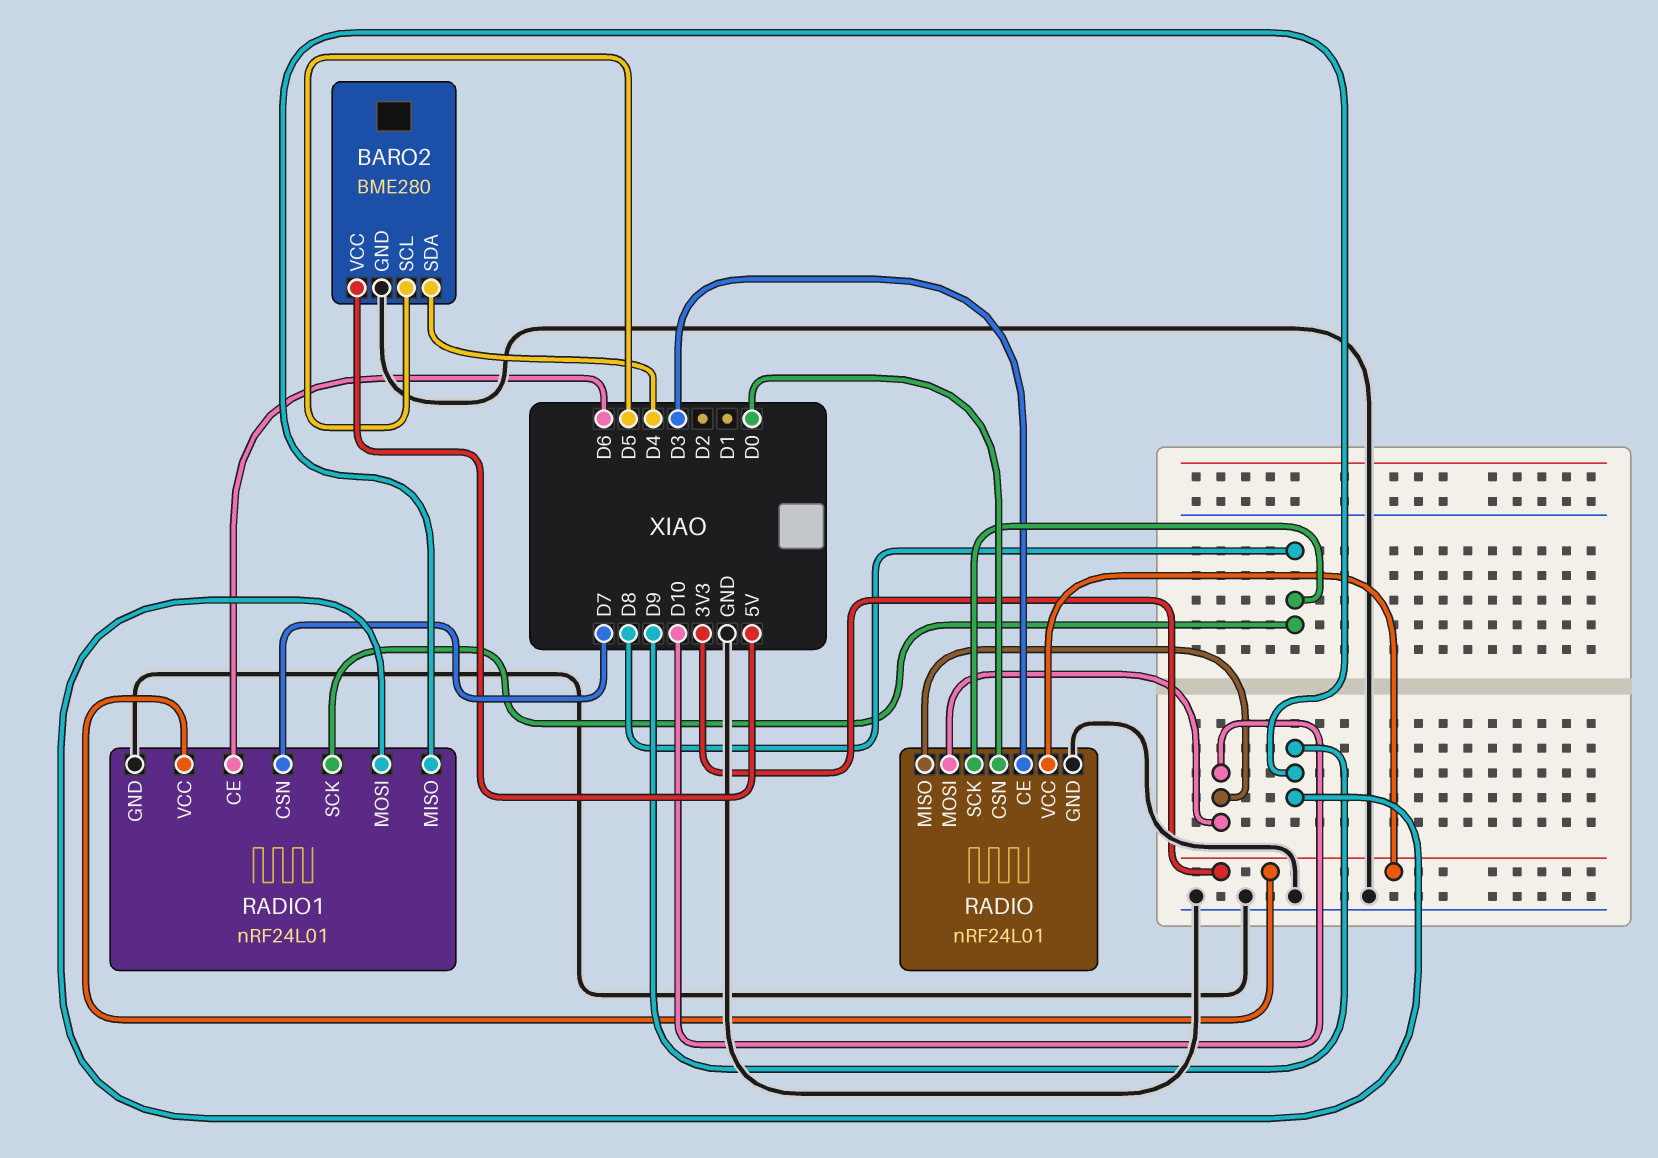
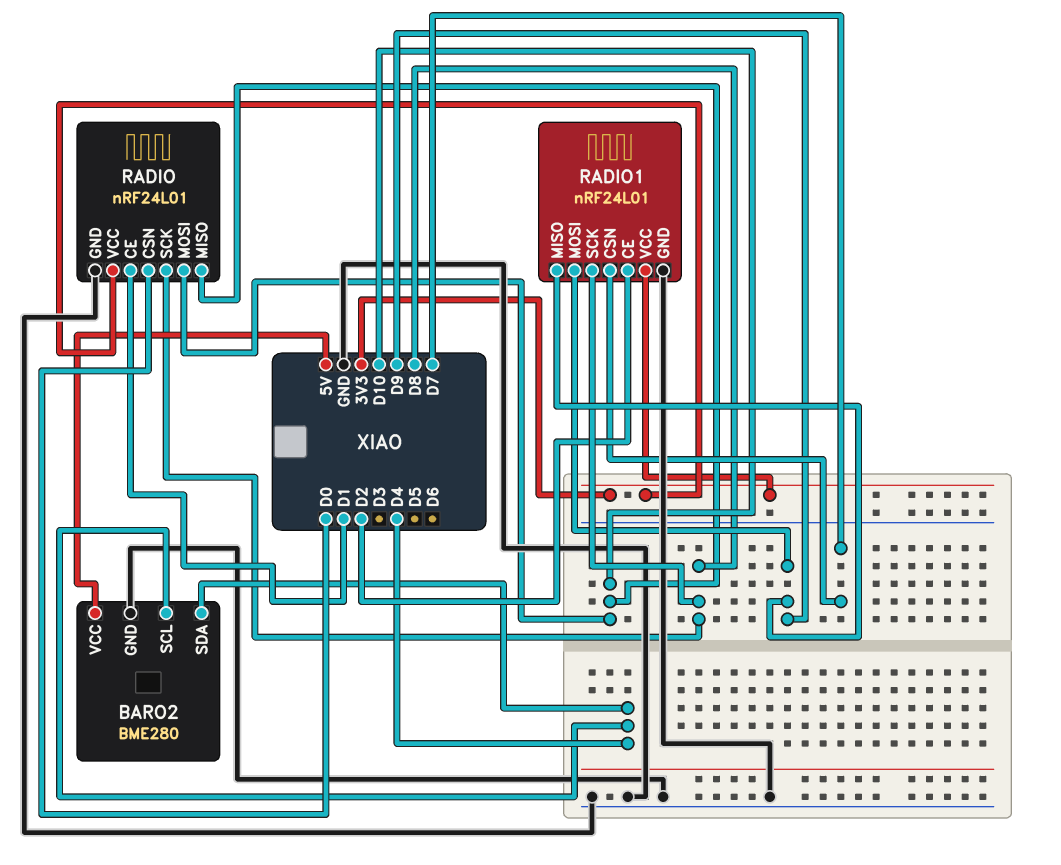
BARO2 pin SCL: D5 -> D4
RADIO pin CE: D3 -> D1
RADIO1 pin CE: D6 -> D2

